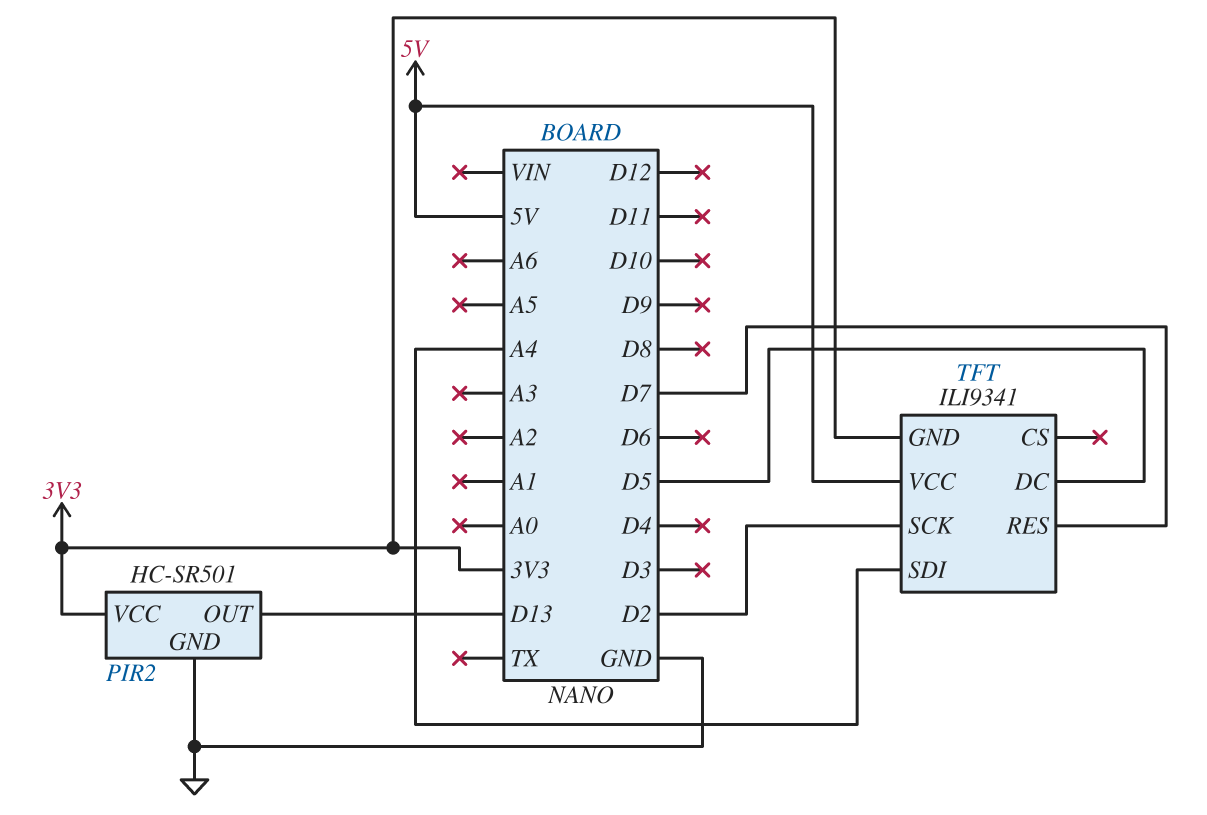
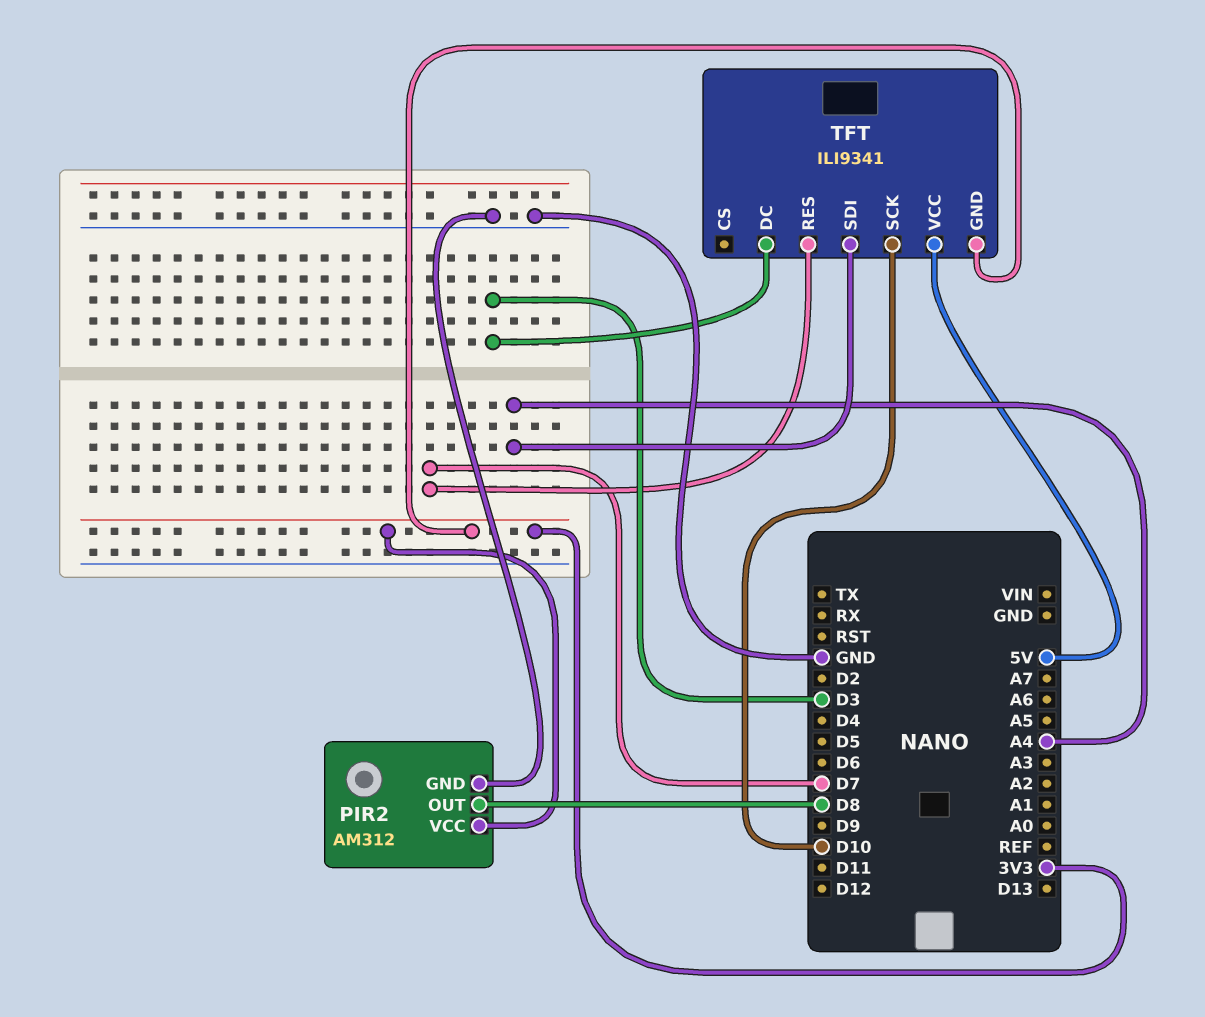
PIR2: HC-SR501 -> AM312
PIR2 pin OUT: D13 -> D8
TFT pin DC: D5 -> D3
TFT pin SCK: D2 -> D10

